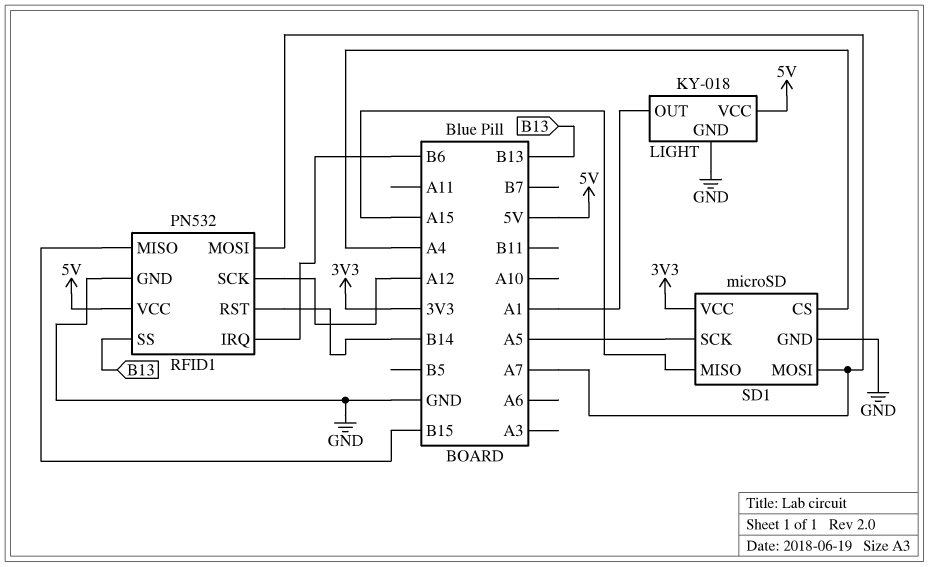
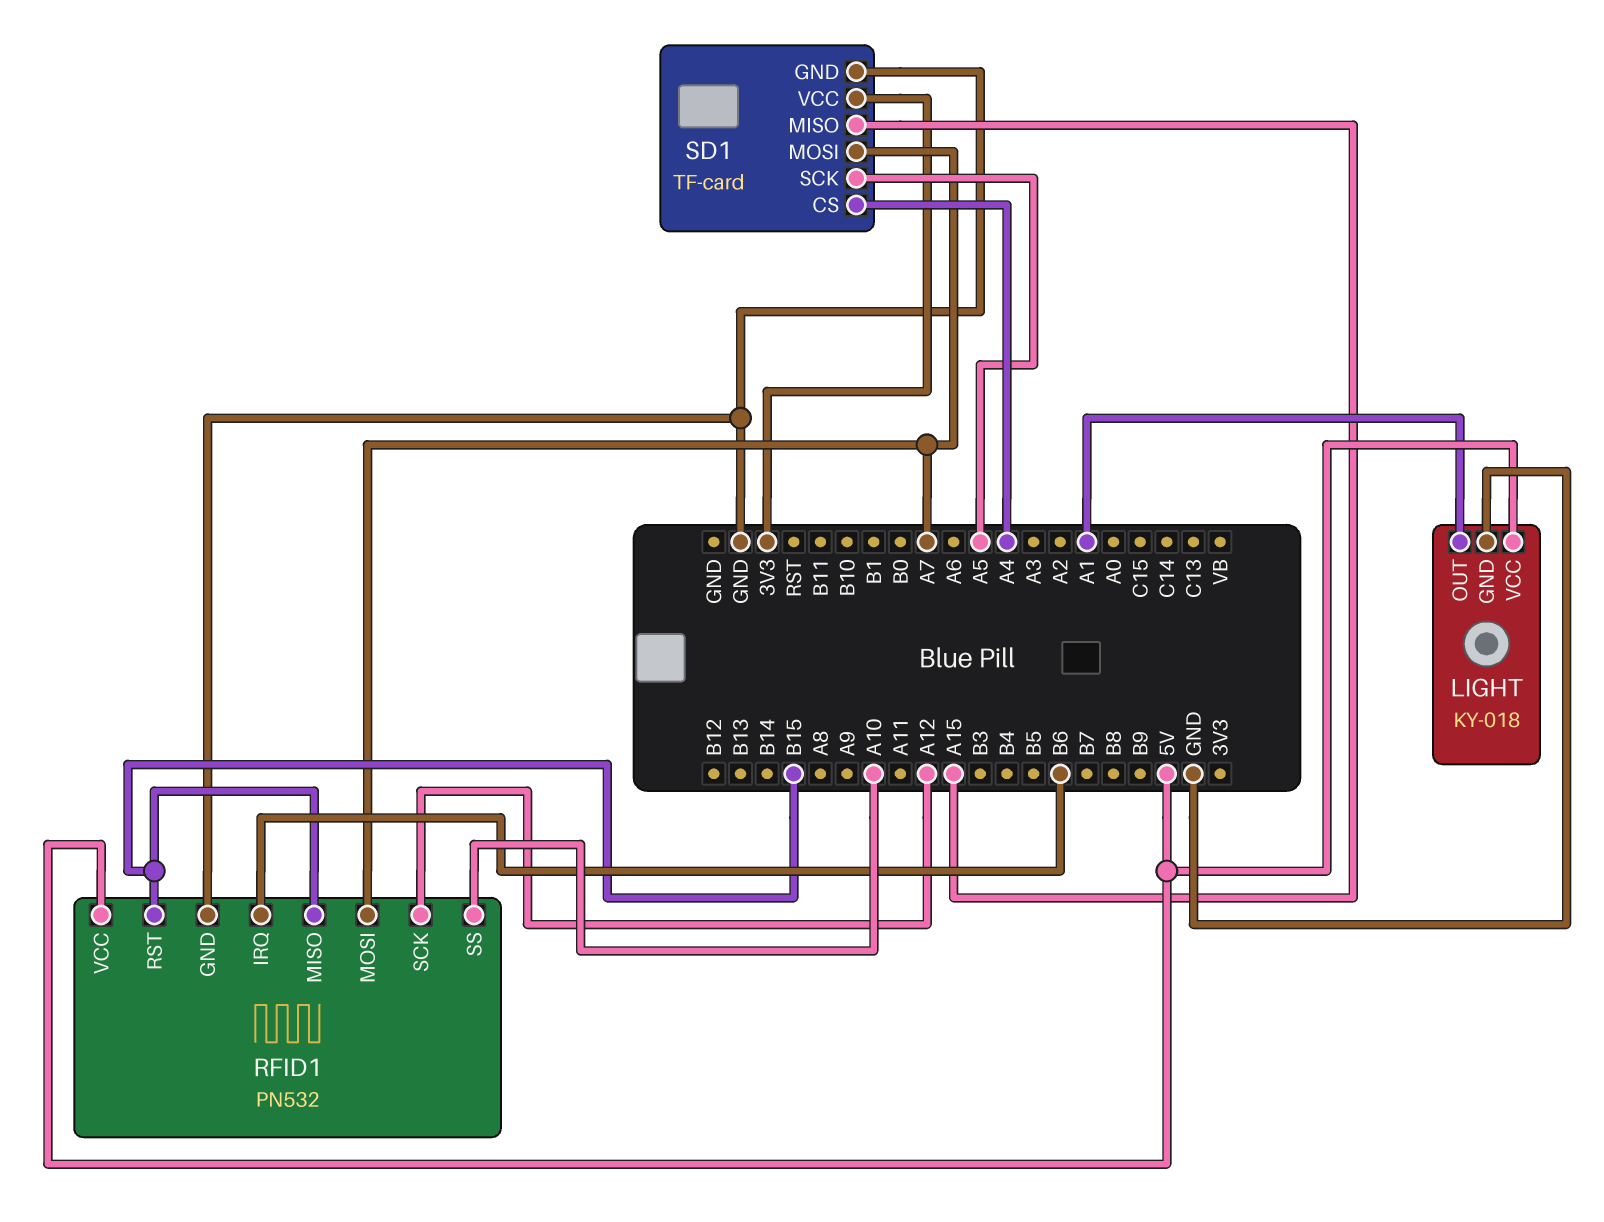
RFID1 pin RST: B14 -> B15
RFID1 pin SS: B13 -> A10
SD1: microSD -> TF-card

